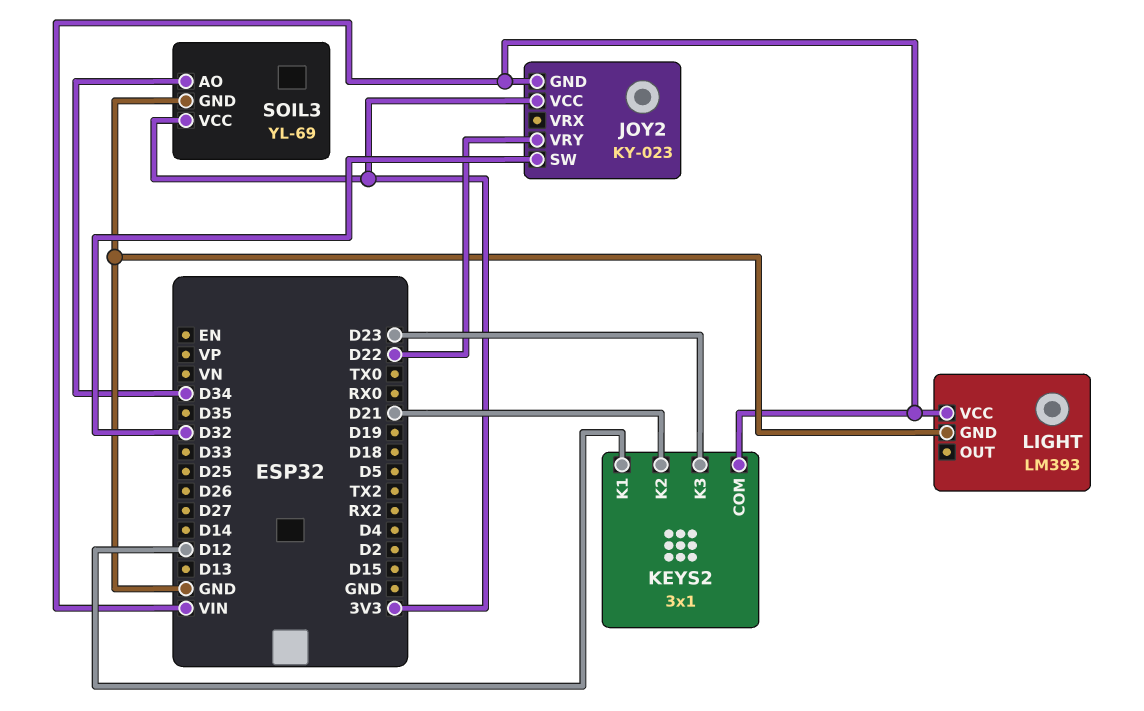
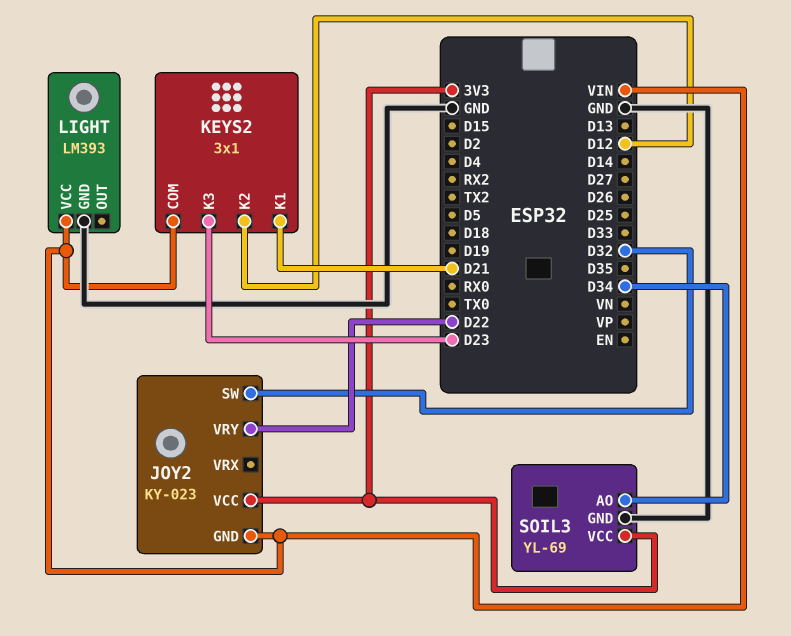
KEYS2 pin K1: D12 -> D21
KEYS2 pin K2: D21 -> D12

